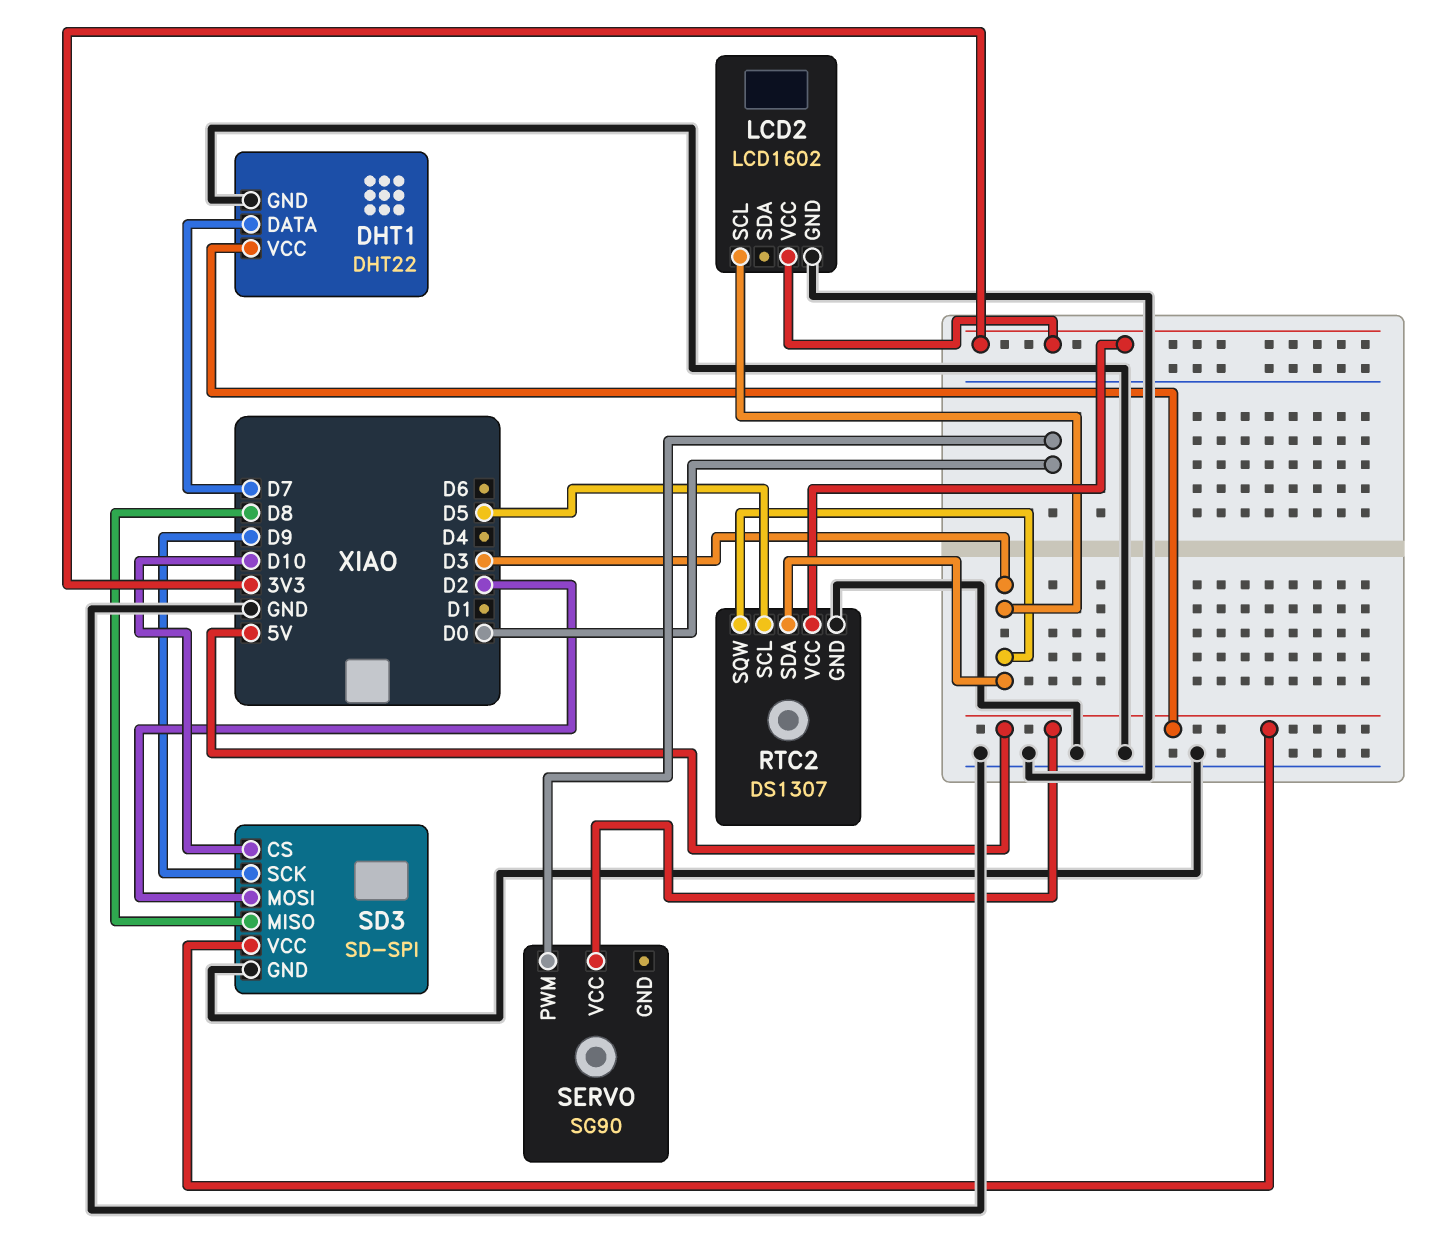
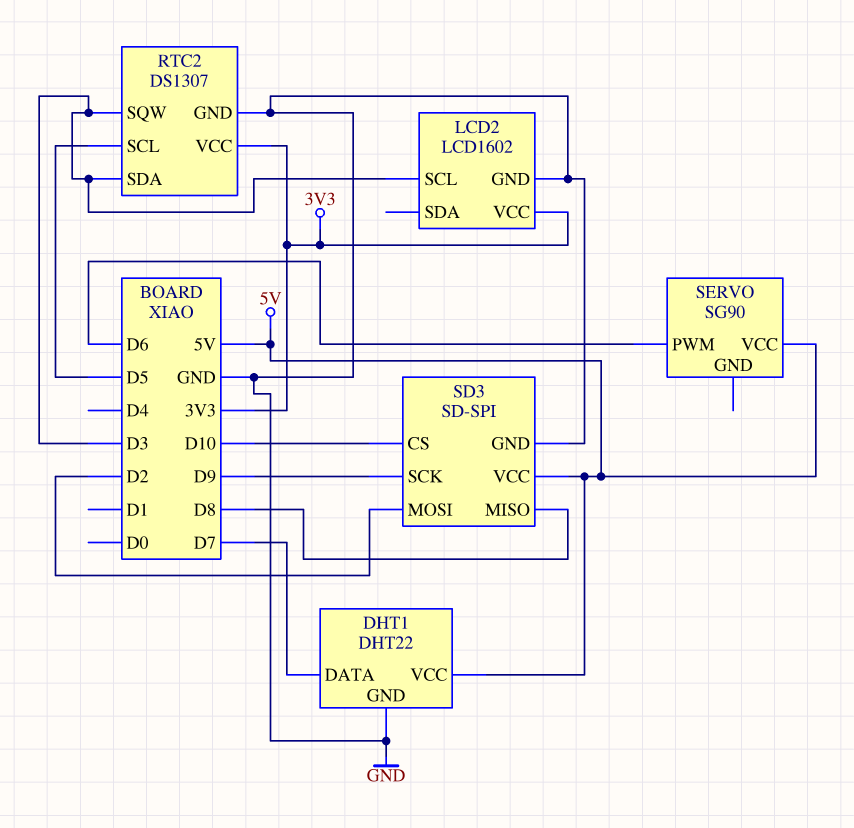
SERVO pin PWM: D0 -> D6

